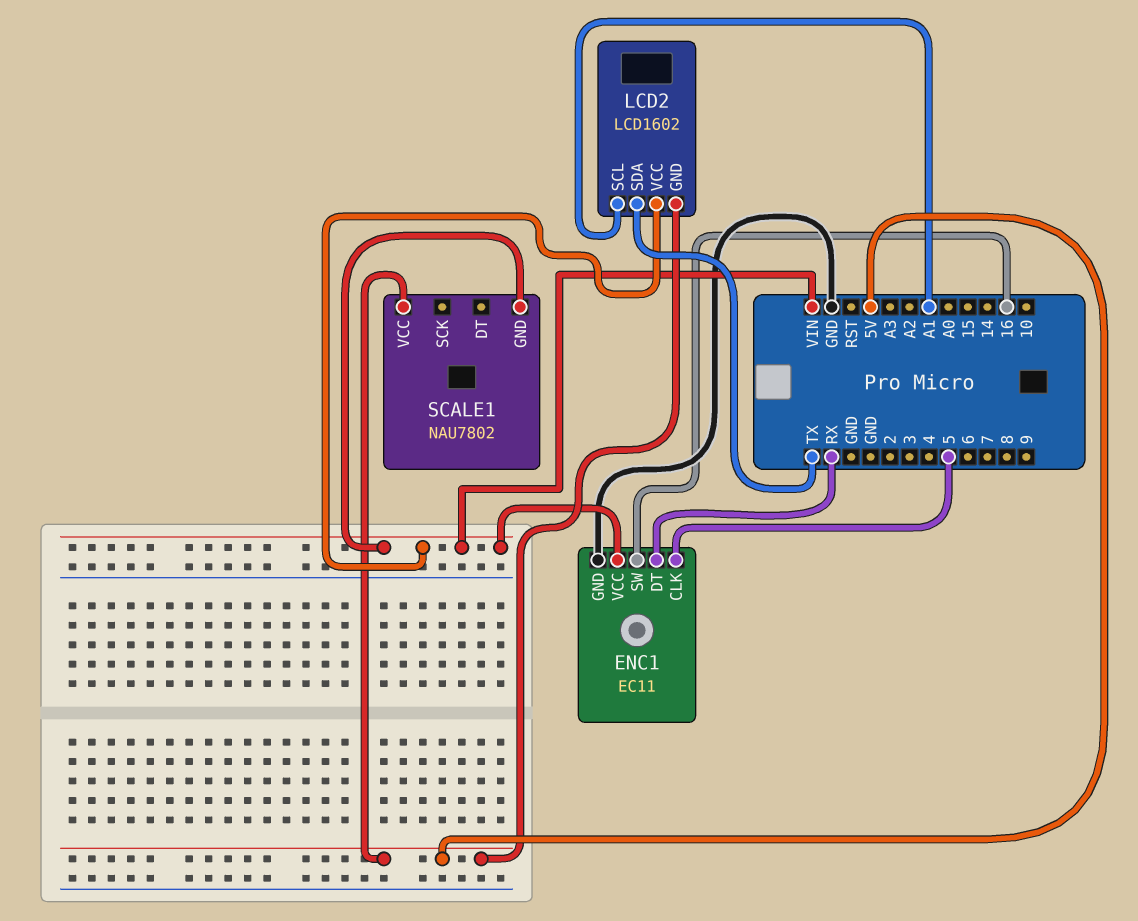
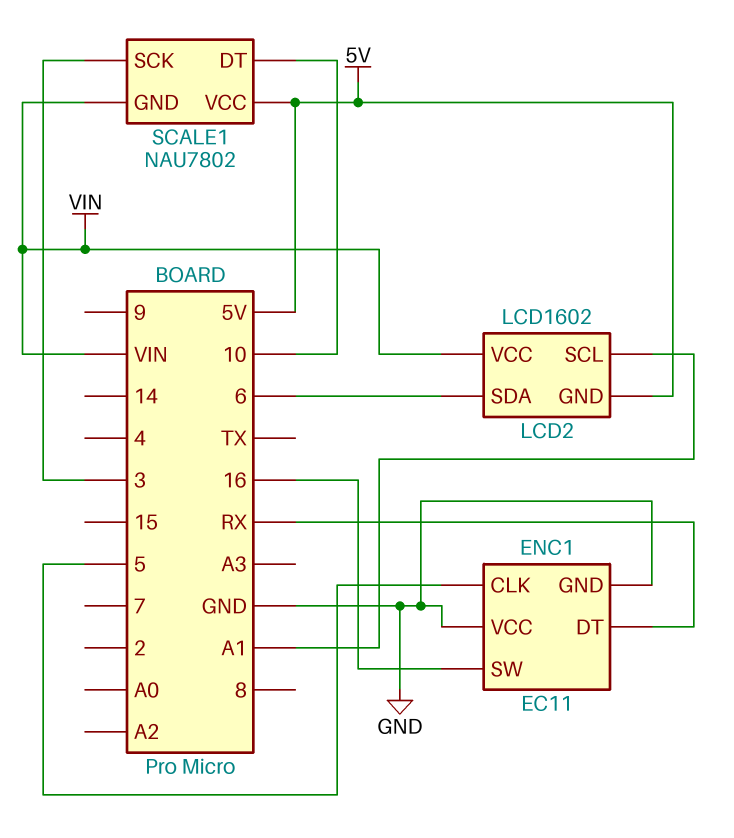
ENC1 pin VCC: VIN -> GND
LCD2 pin SDA: TX -> 6
SCALE1 pin DT: none -> 10
SCALE1 pin SCK: none -> 3

